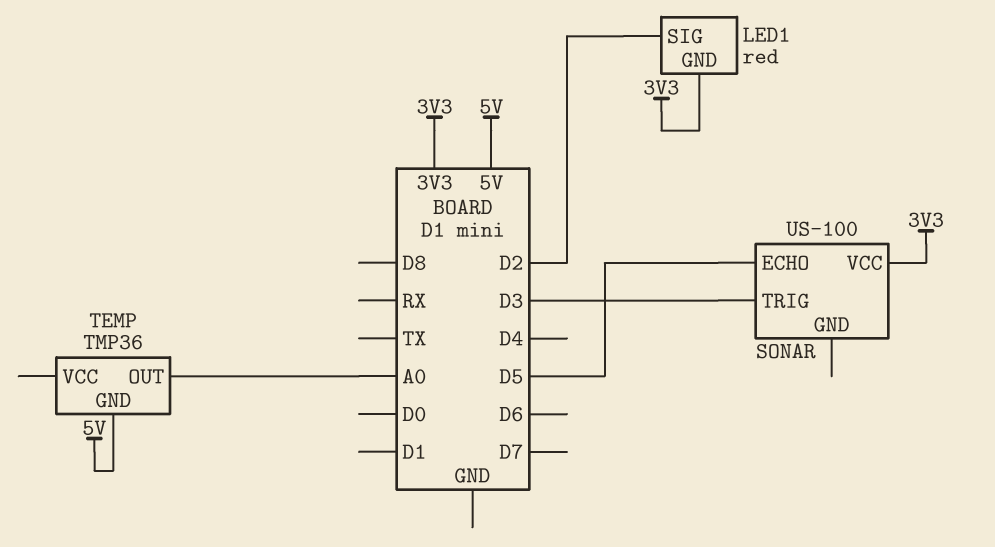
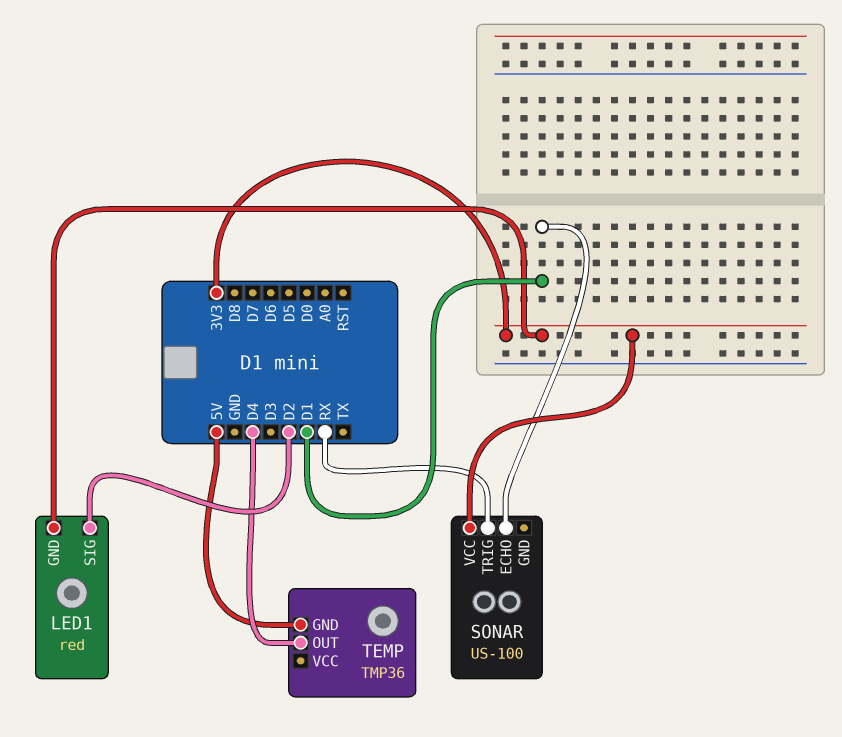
SONAR pin ECHO: D5 -> D1
SONAR pin TRIG: D3 -> RX
TEMP pin OUT: A0 -> D4

